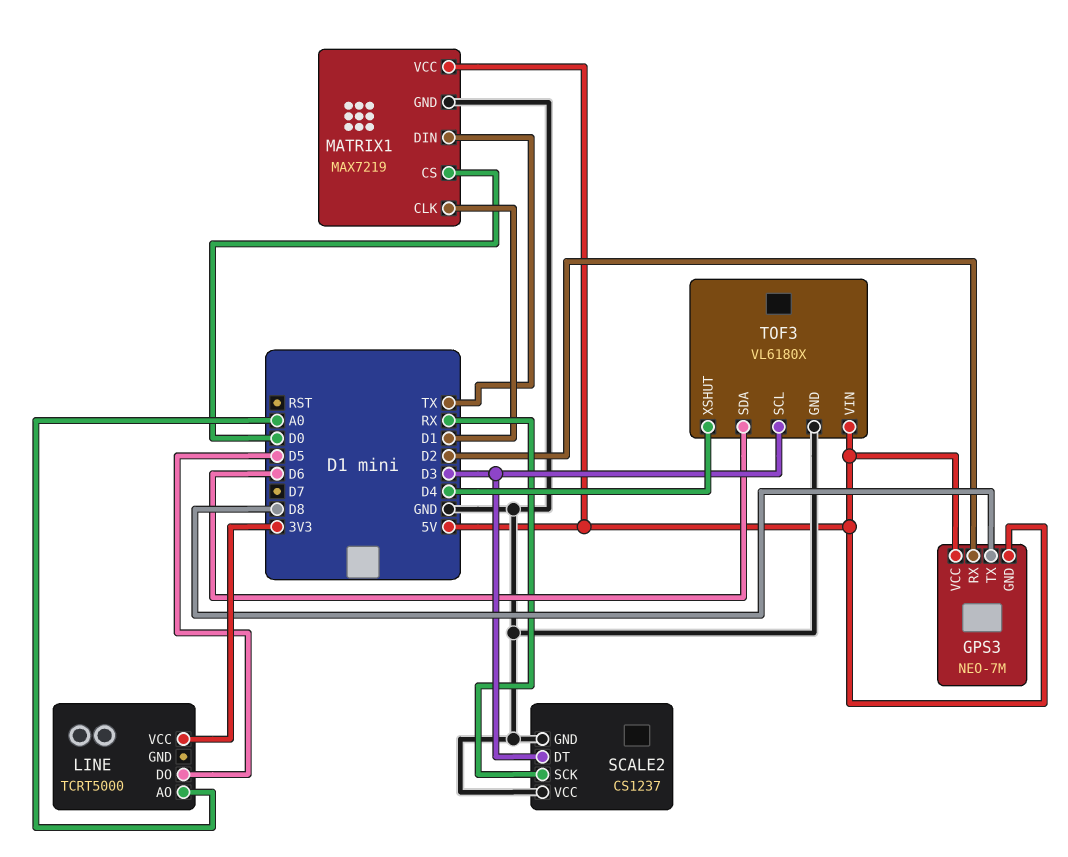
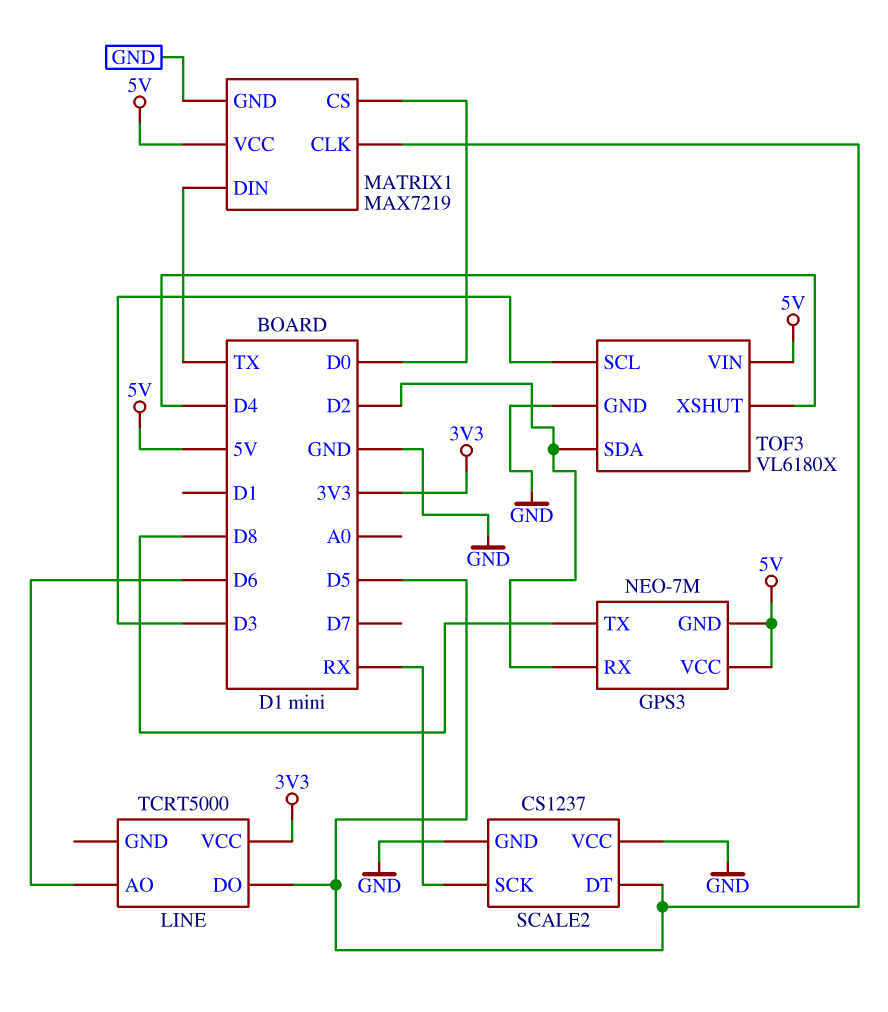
LINE pin AO: A0 -> D6
MATRIX1 pin CLK: D1 -> D5
SCALE2 pin DT: D3 -> D5
TOF3 pin SDA: D6 -> D2

